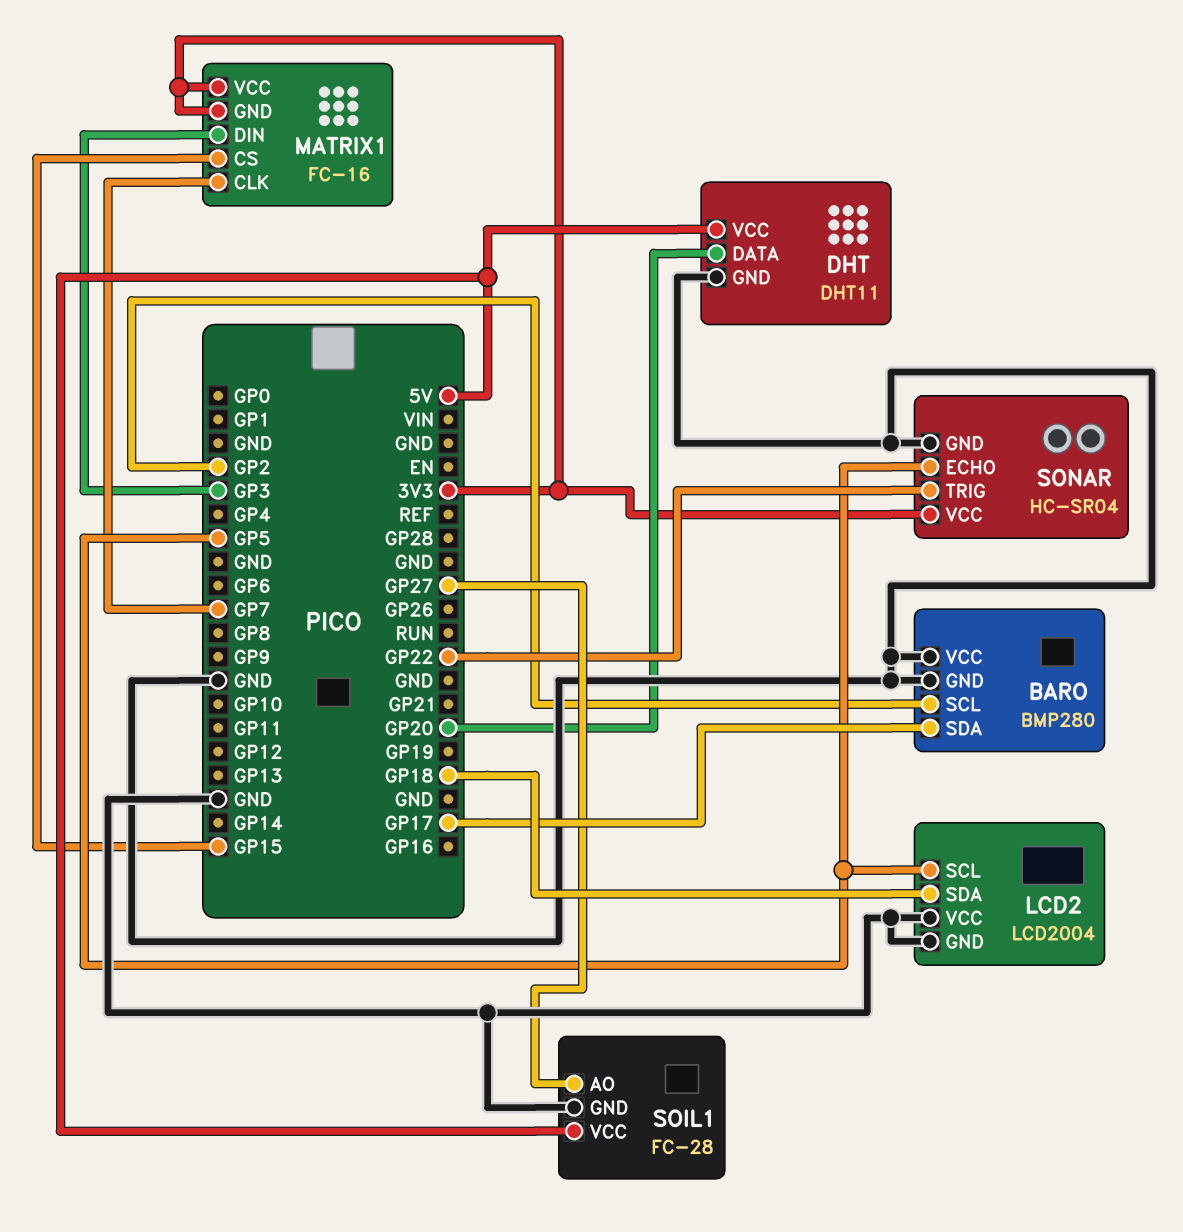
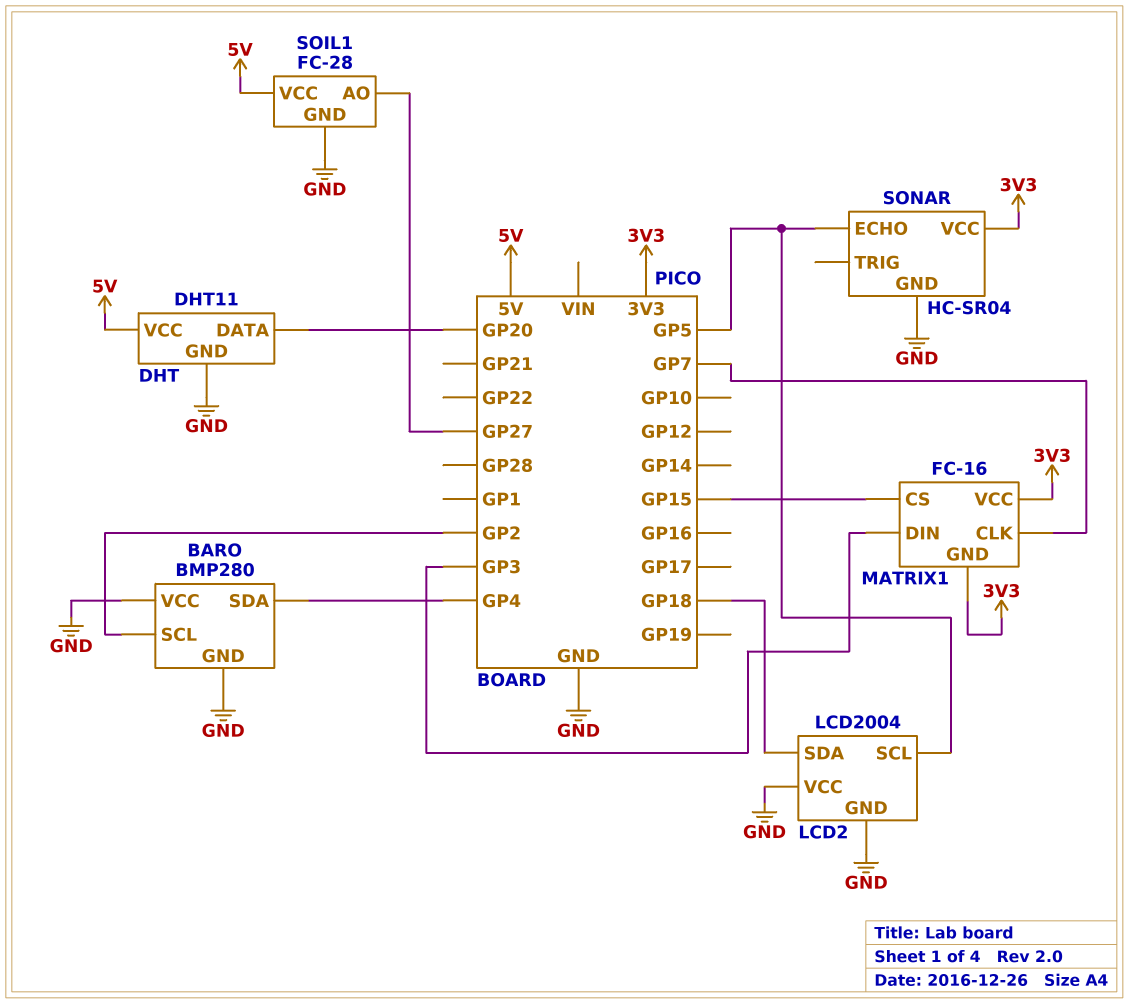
BARO pin SDA: GP17 -> GP4
SONAR pin TRIG: GP22 -> none

